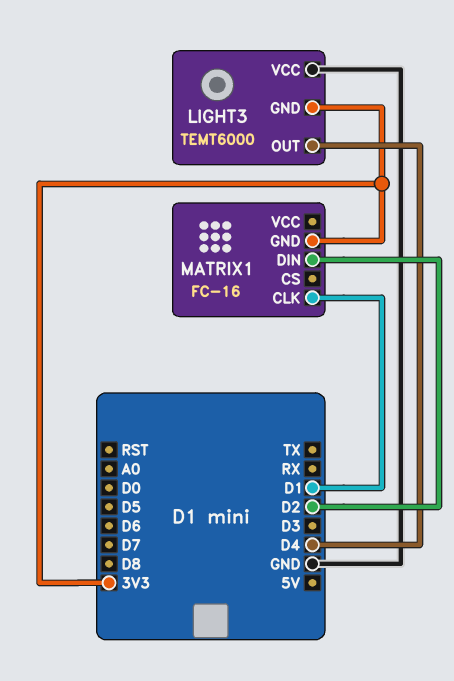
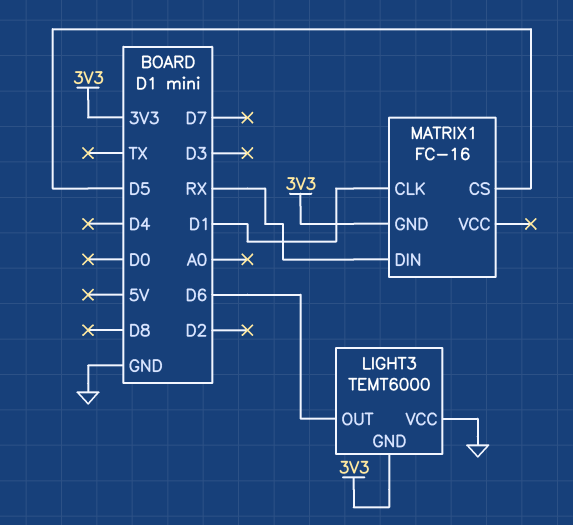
LIGHT3 pin OUT: D4 -> D6
MATRIX1 pin CS: none -> D5
MATRIX1 pin DIN: D2 -> RX

